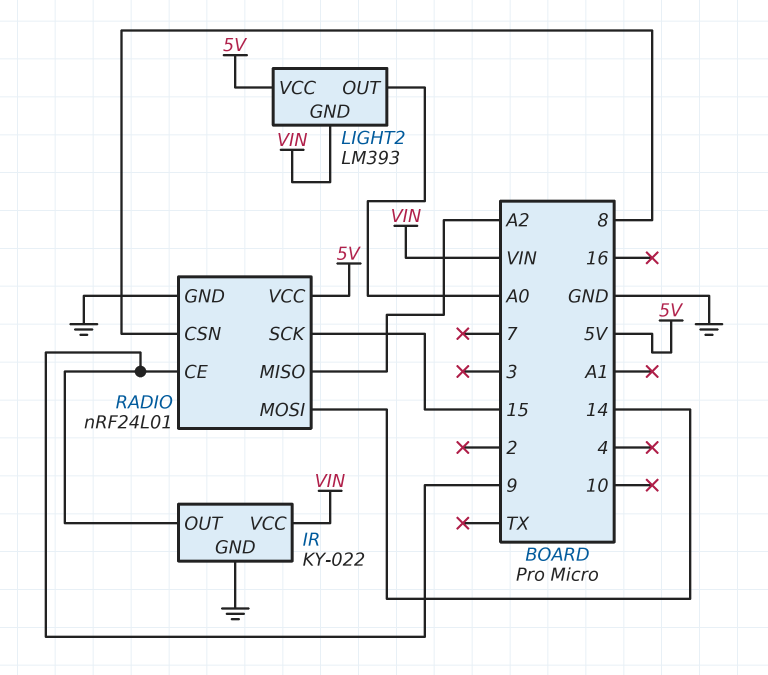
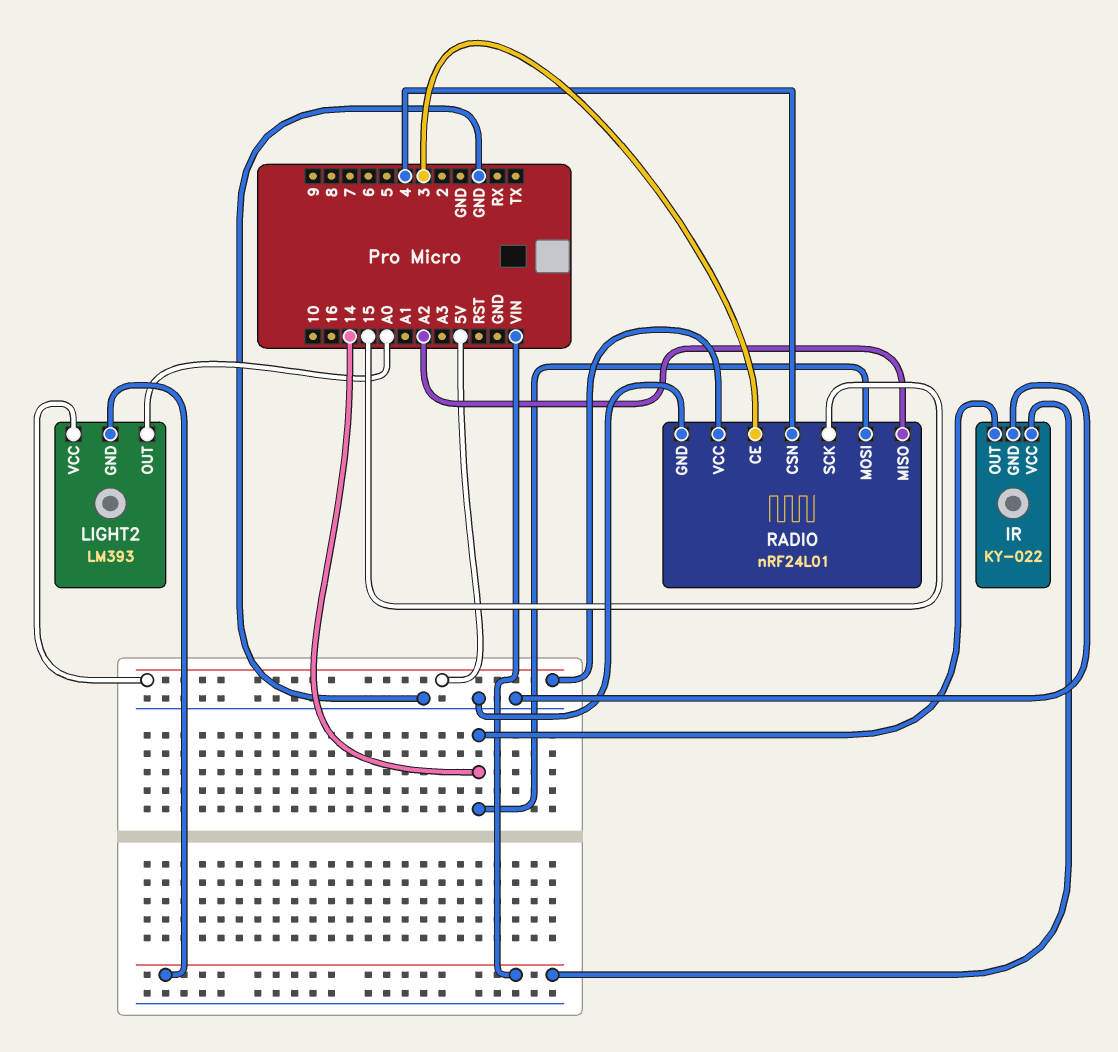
IR pin OUT: 9 -> 14
RADIO pin CE: 9 -> 3
RADIO pin CSN: 8 -> 4

